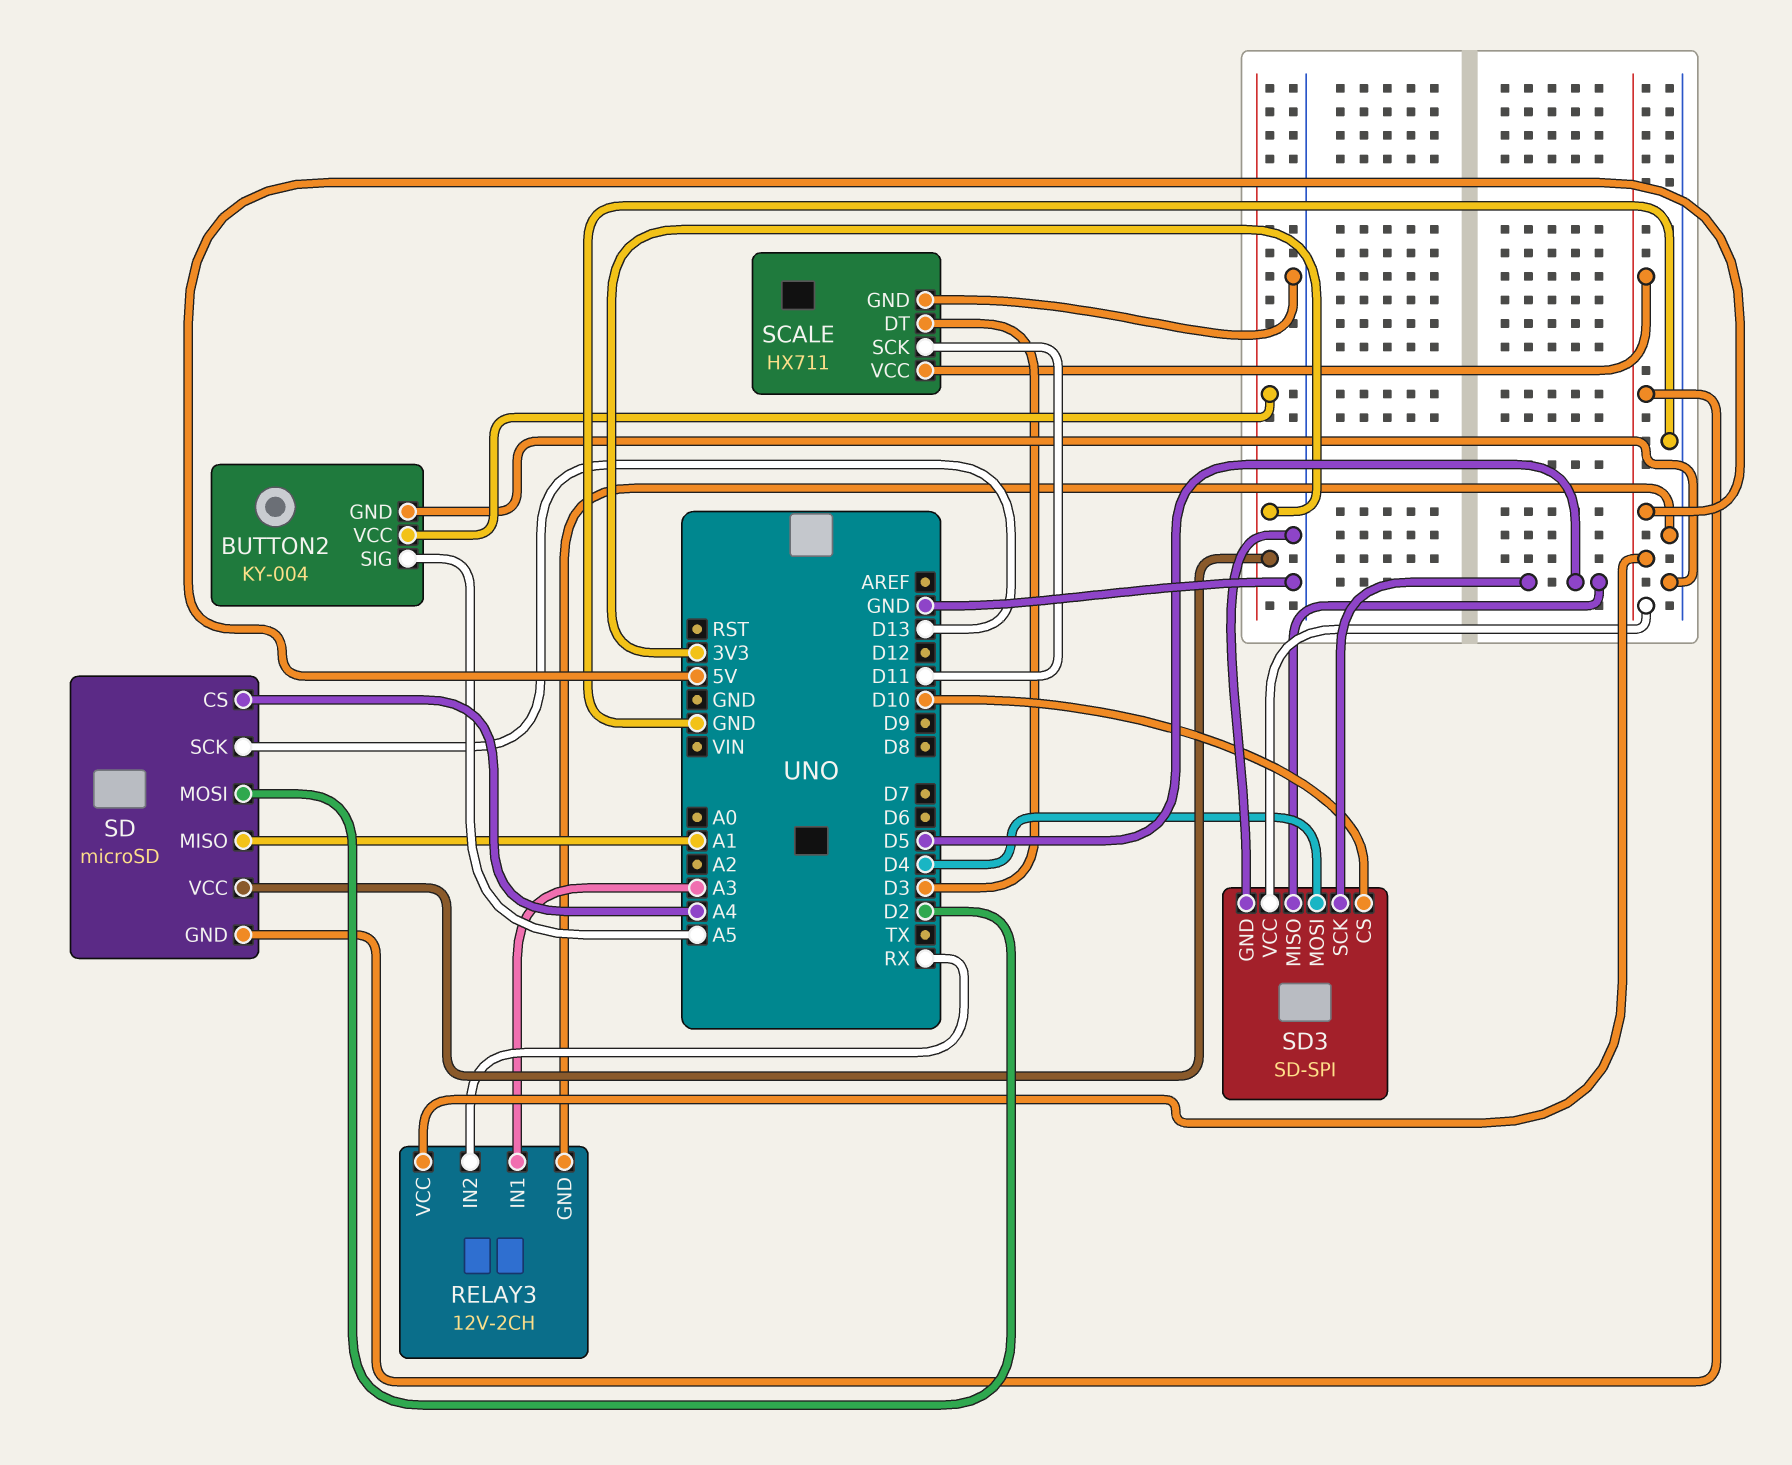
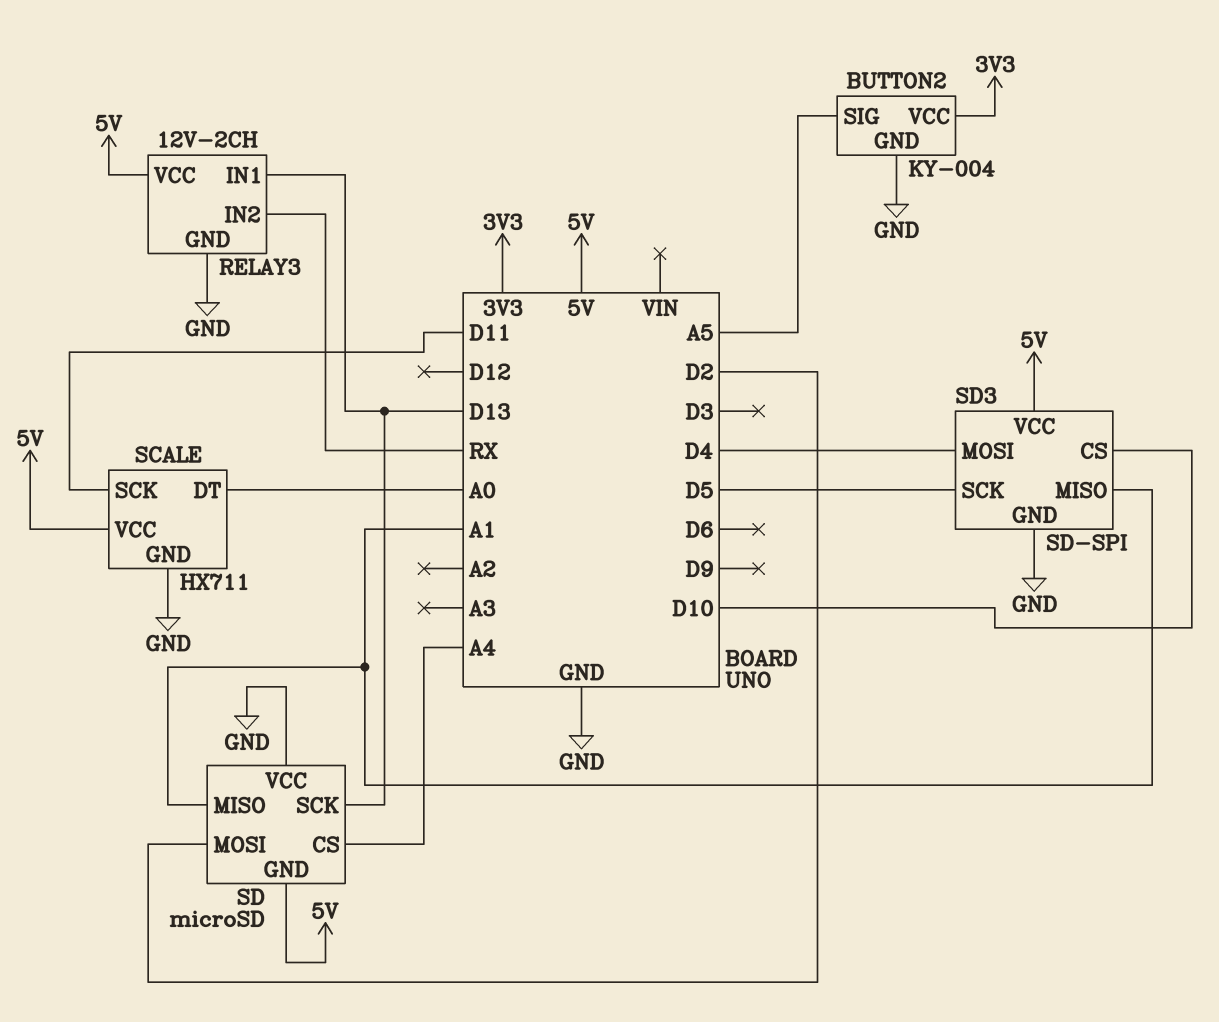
RELAY3 pin IN1: A3 -> D13
SCALE pin DT: D3 -> A0
SD pin VCC: 3V3 -> GND
SD3 pin MISO: D5 -> A1

